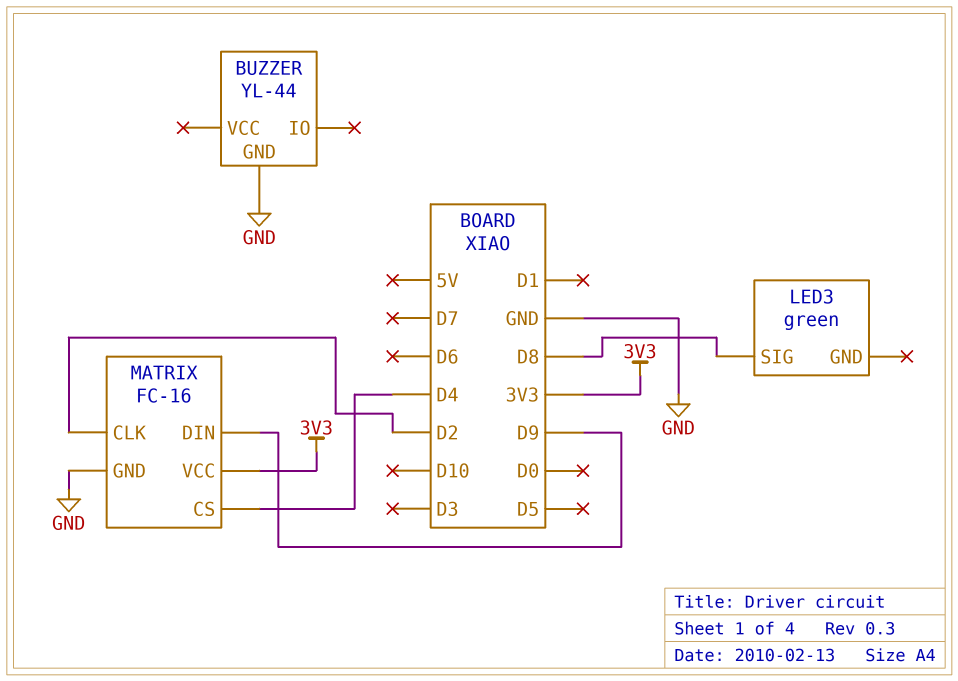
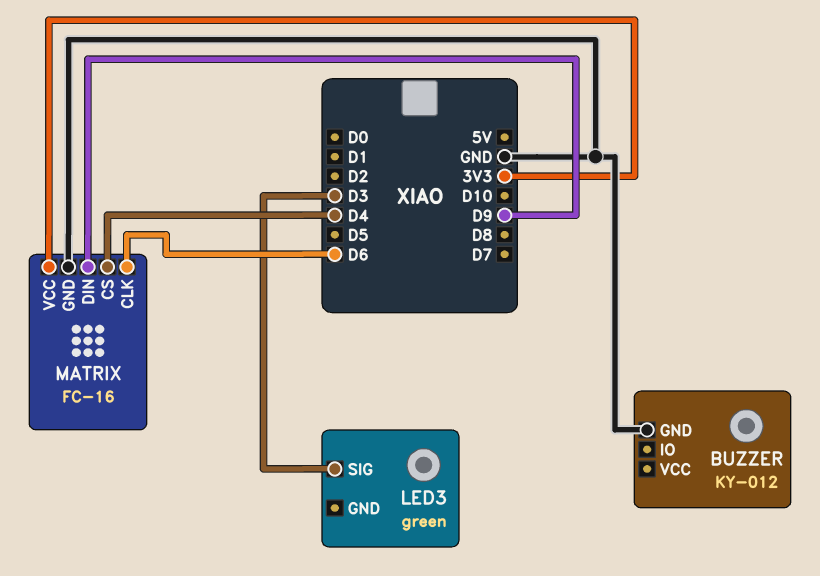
BUZZER: YL-44 -> KY-012
LED3 pin SIG: D8 -> D3
MATRIX pin CLK: D2 -> D6

